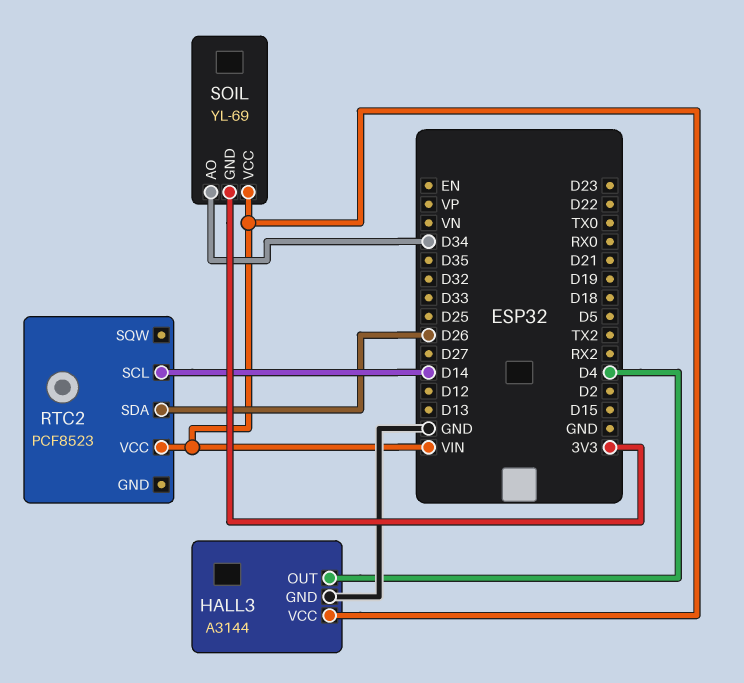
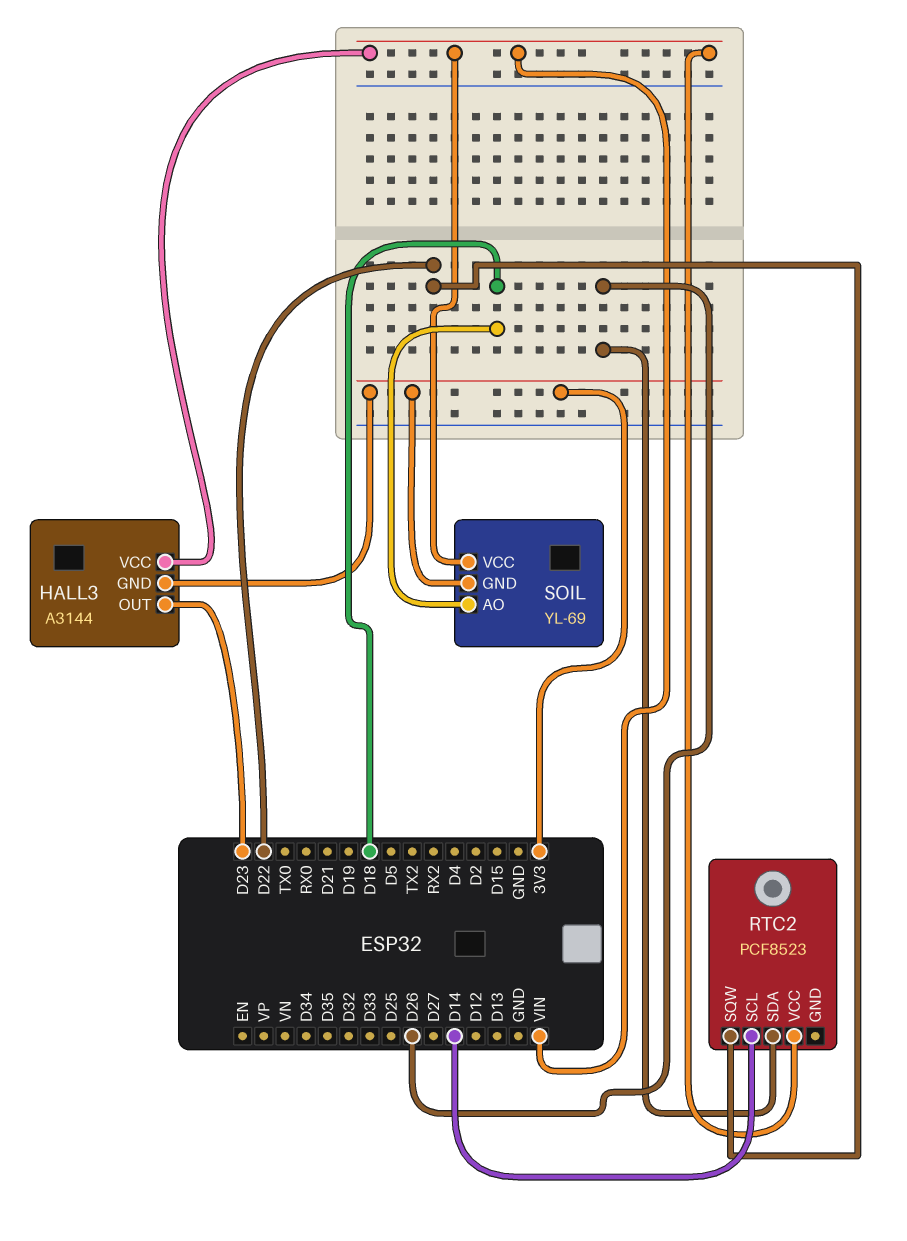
HALL3 pin GND: GND -> 3V3
HALL3 pin OUT: D4 -> D23
RTC2 pin SQW: none -> D22
SOIL pin AO: D34 -> D18

